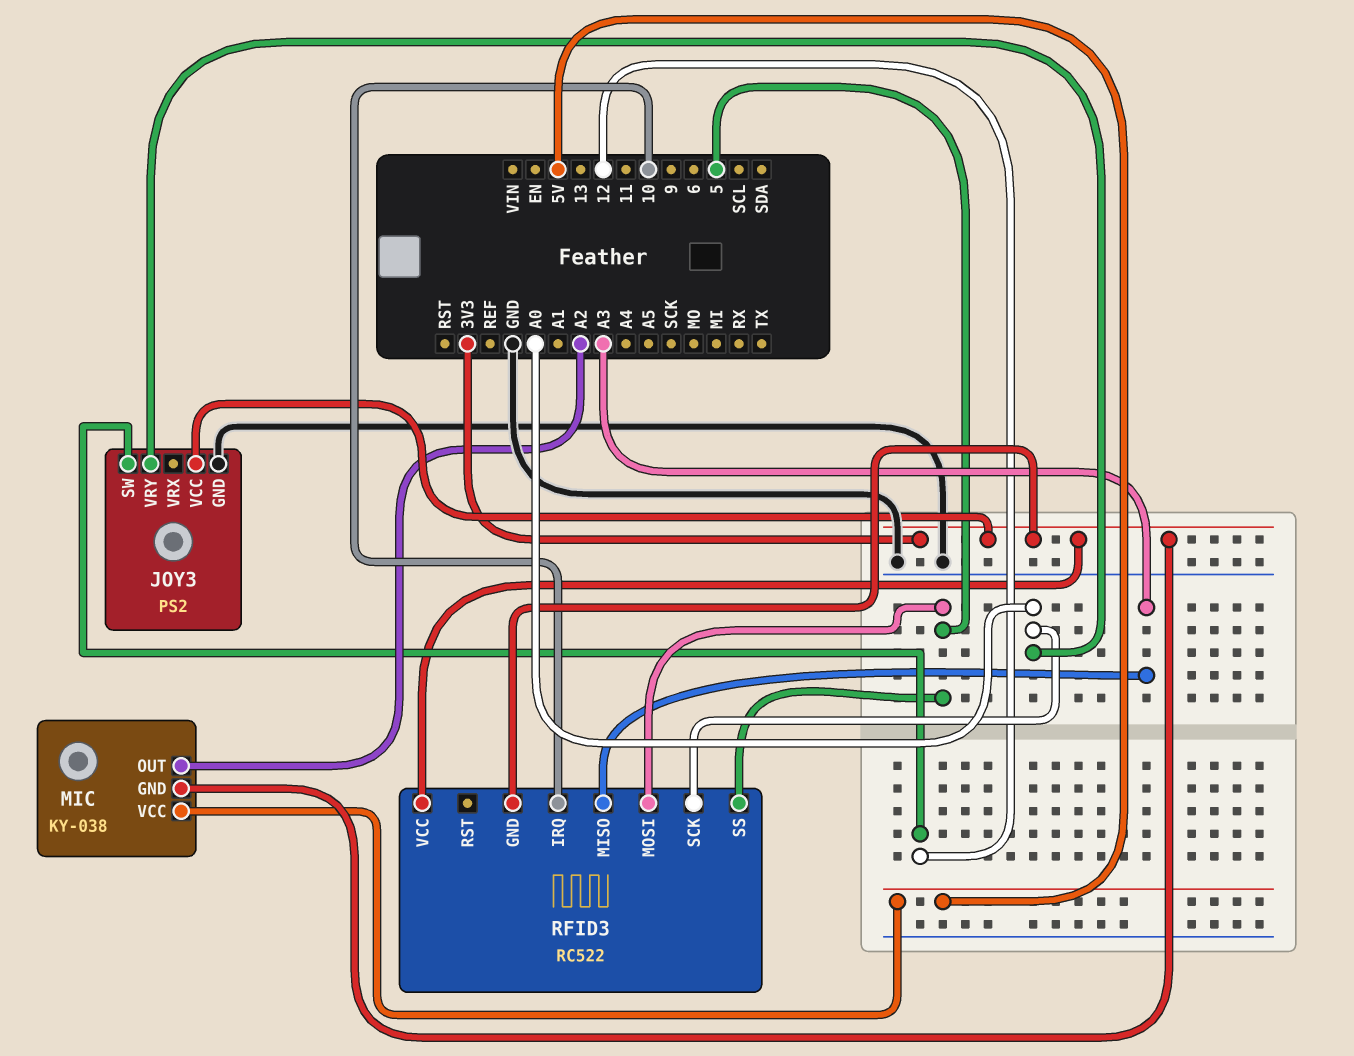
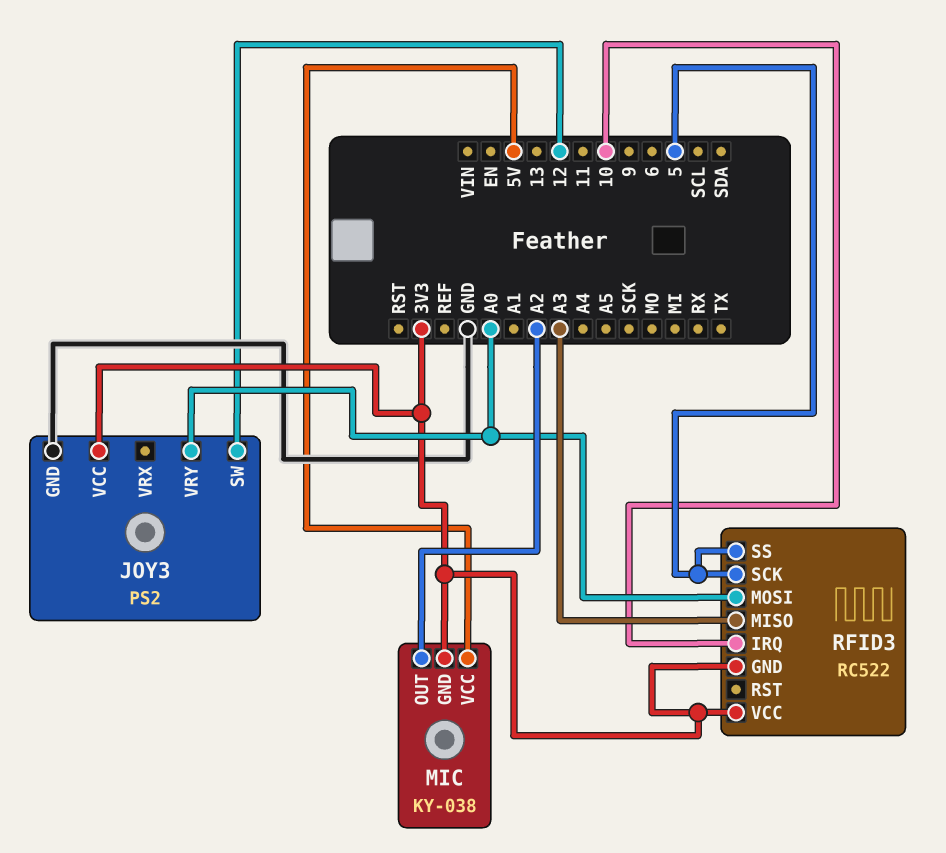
RFID3 pin MOSI: 5 -> A0
RFID3 pin SCK: A0 -> 5

